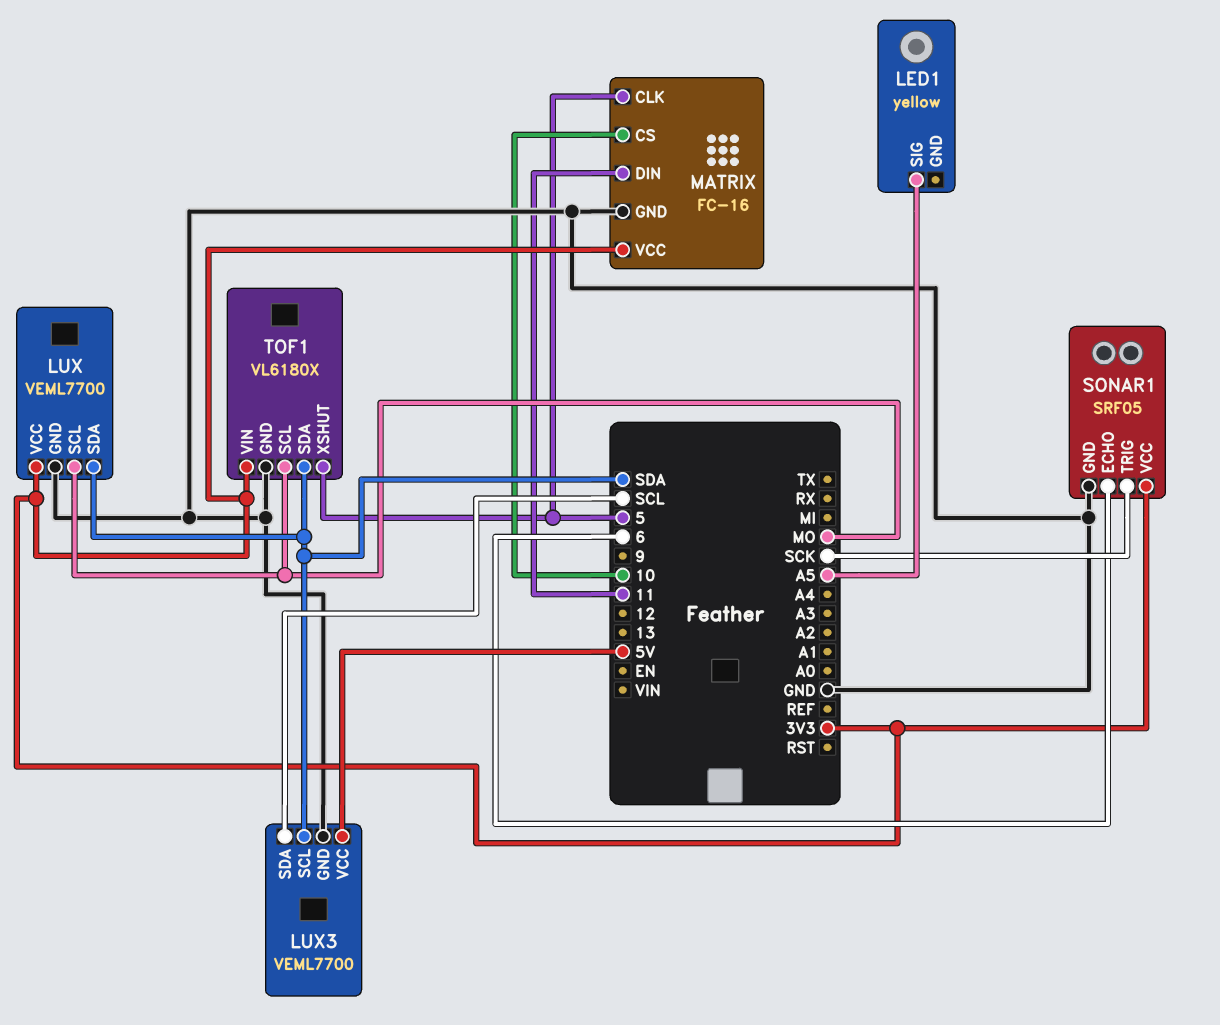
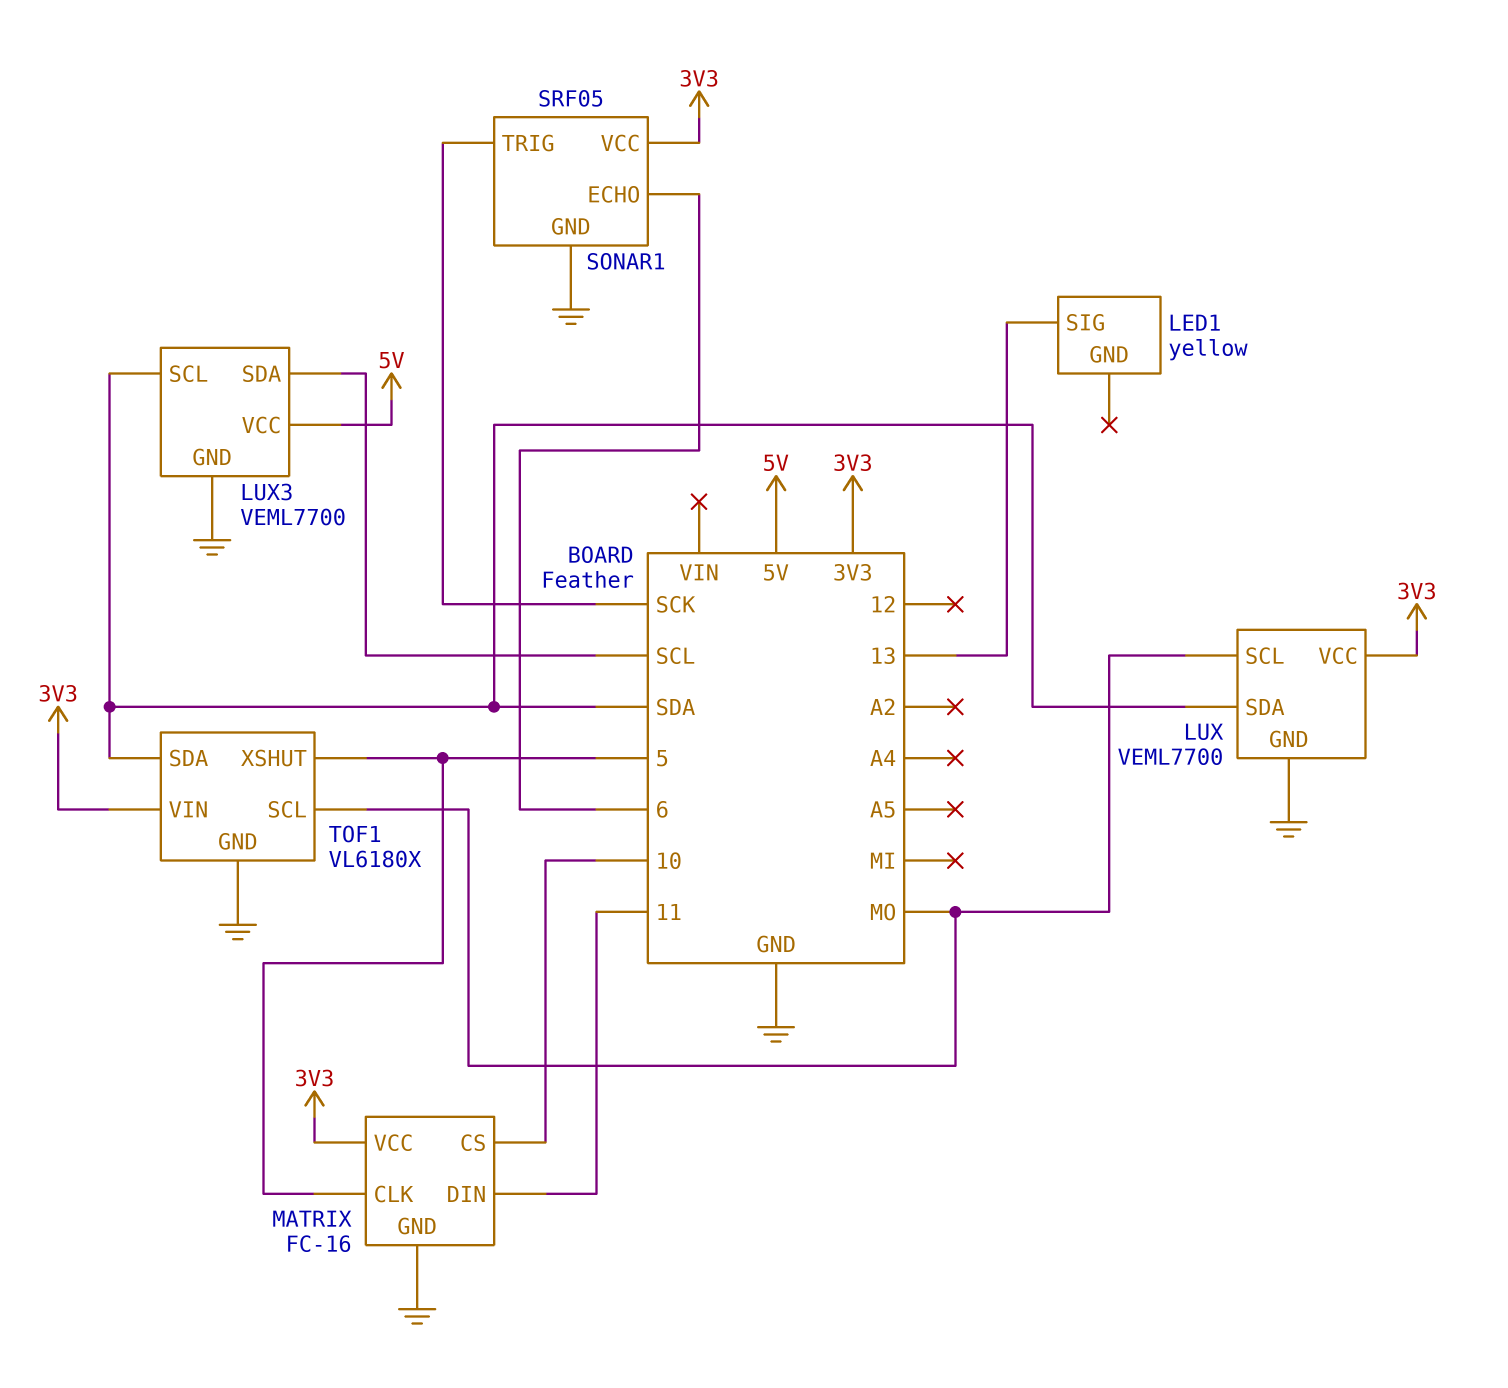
LED1 pin SIG: A5 -> 13

